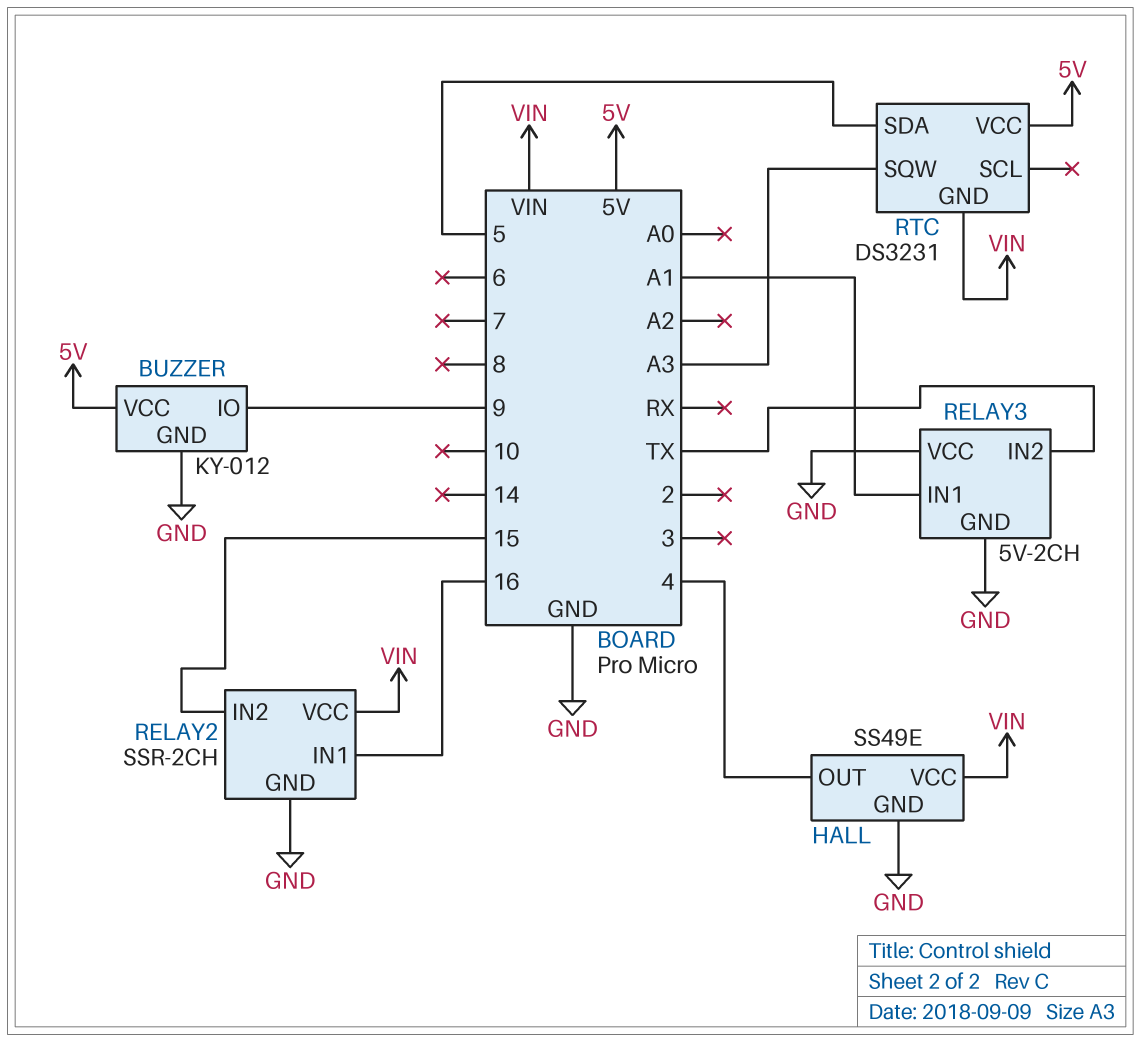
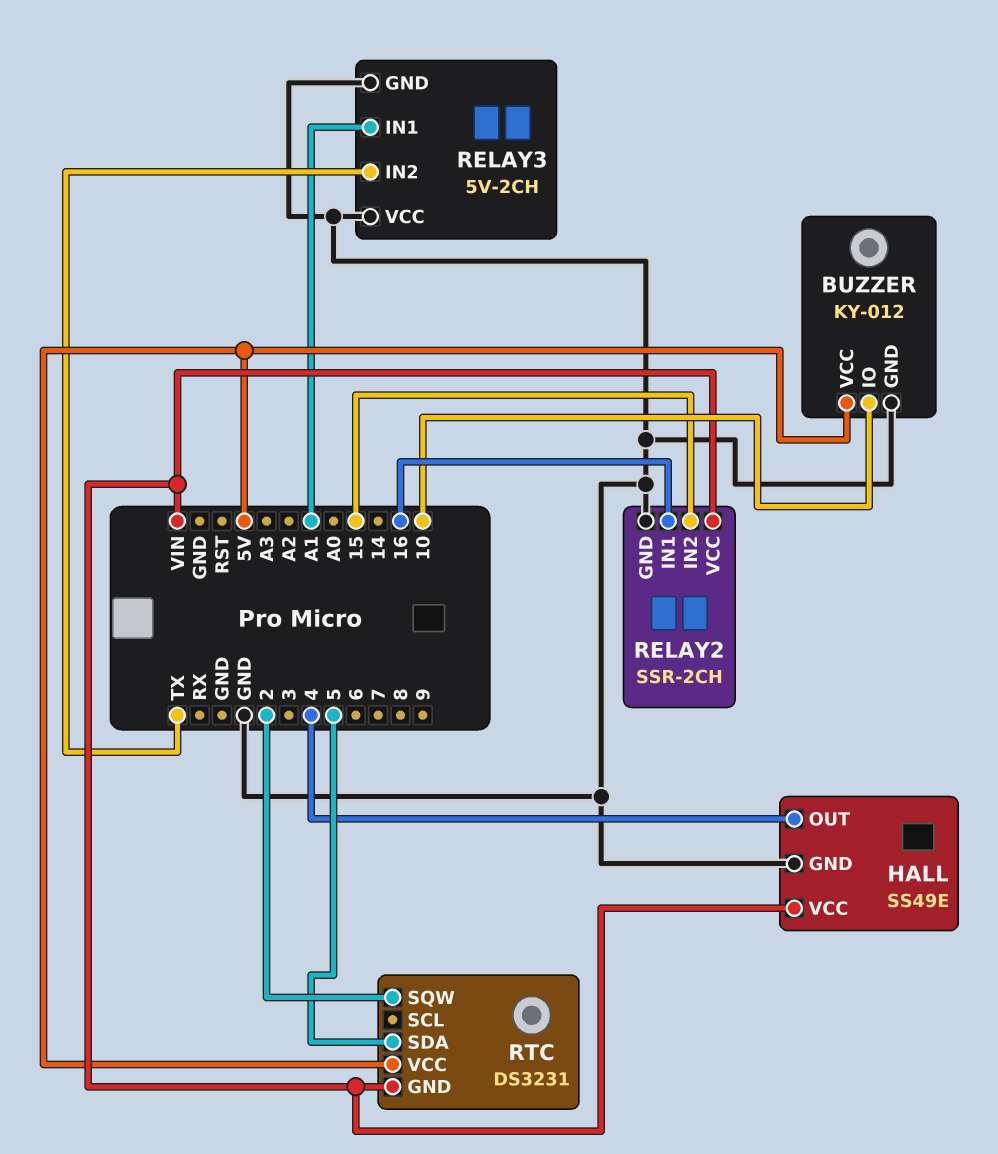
BUZZER pin IO: 9 -> 10
RTC pin SQW: A3 -> 2

